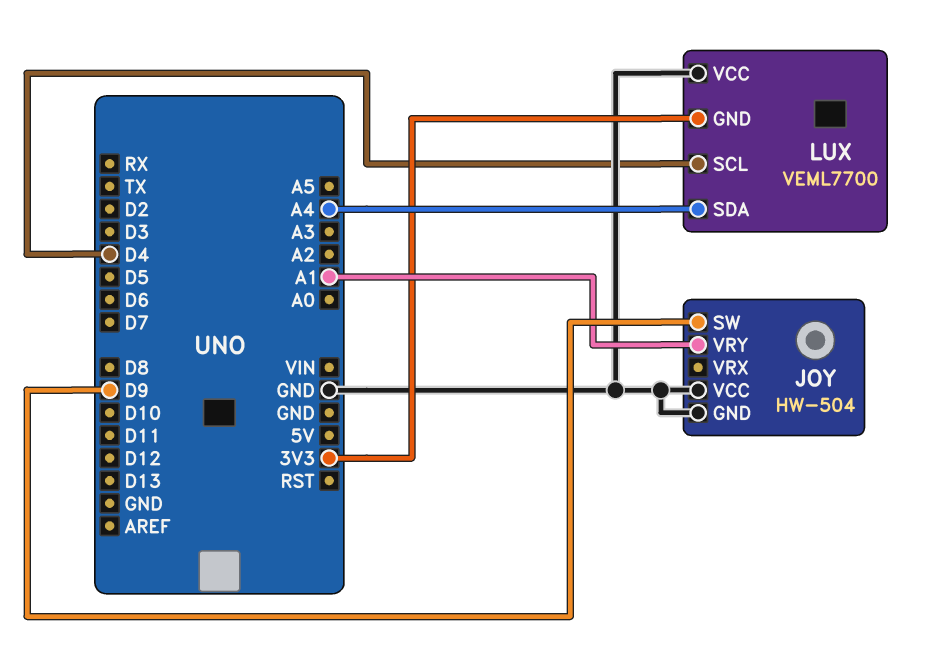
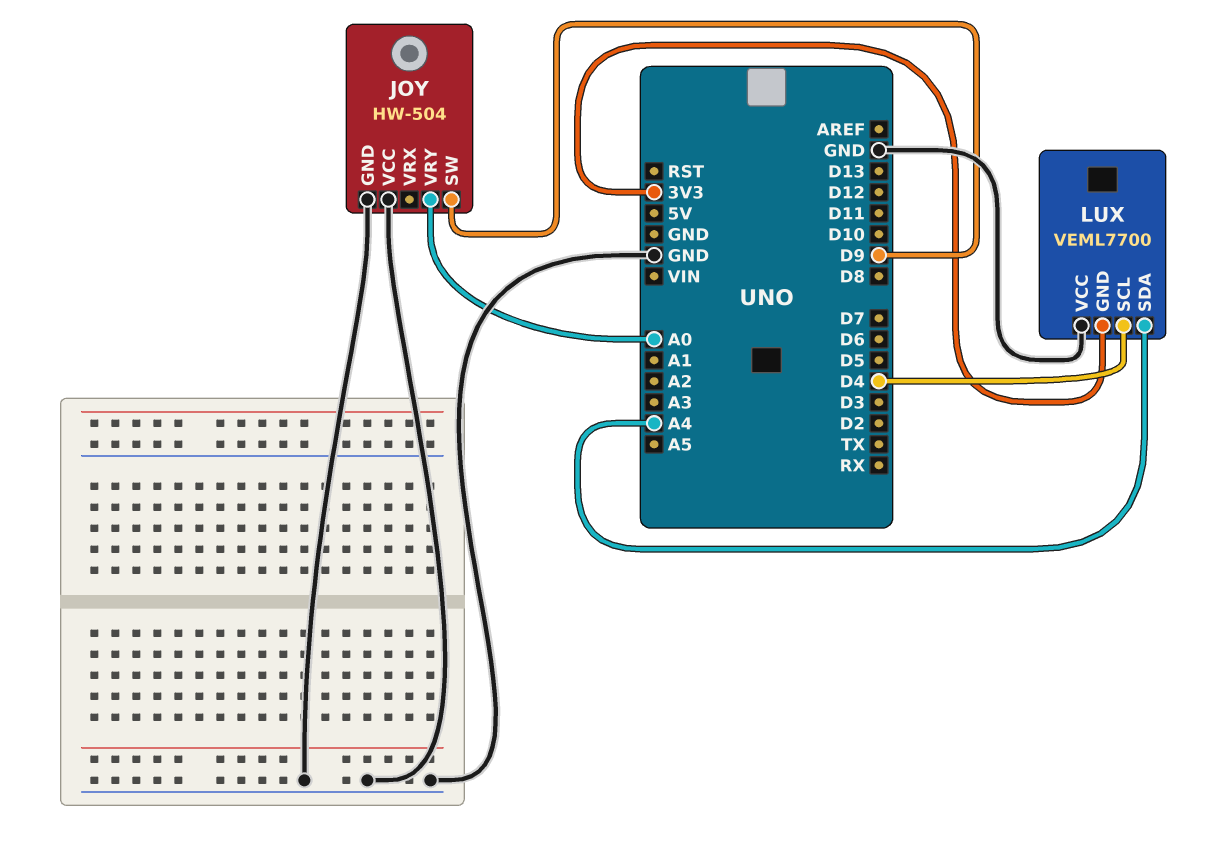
JOY pin VRY: A1 -> A0

